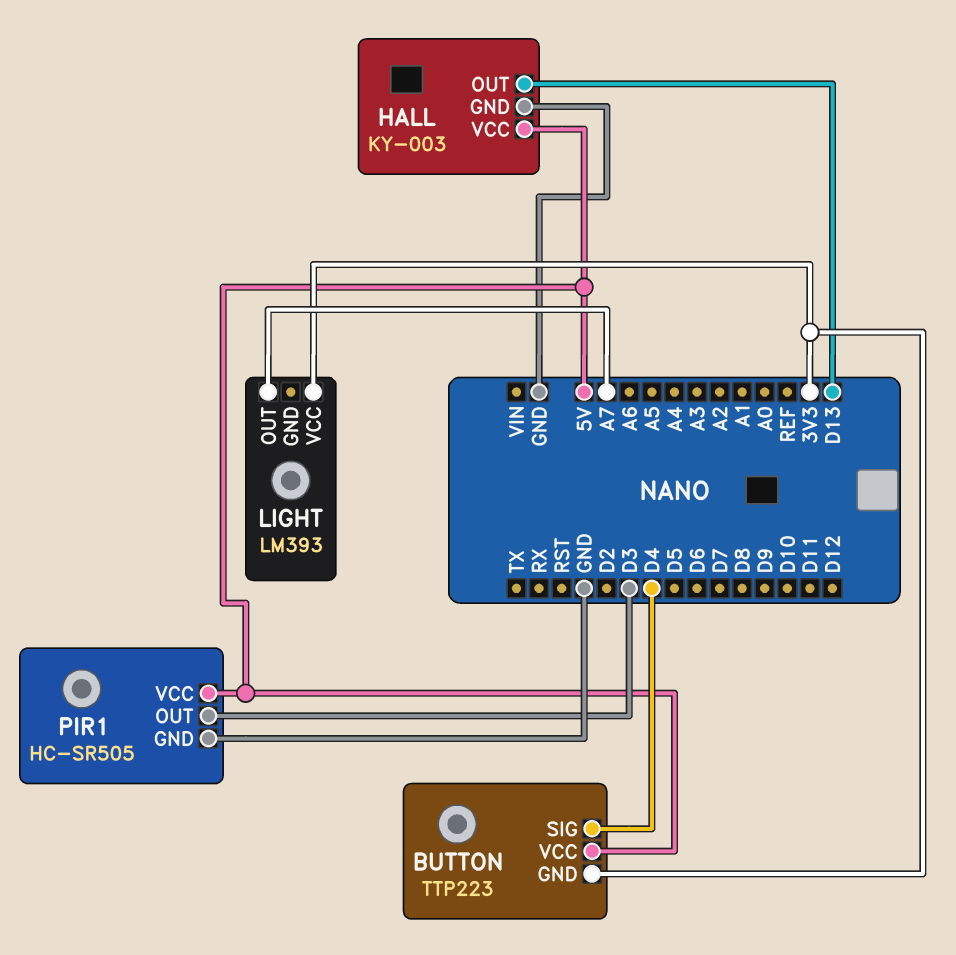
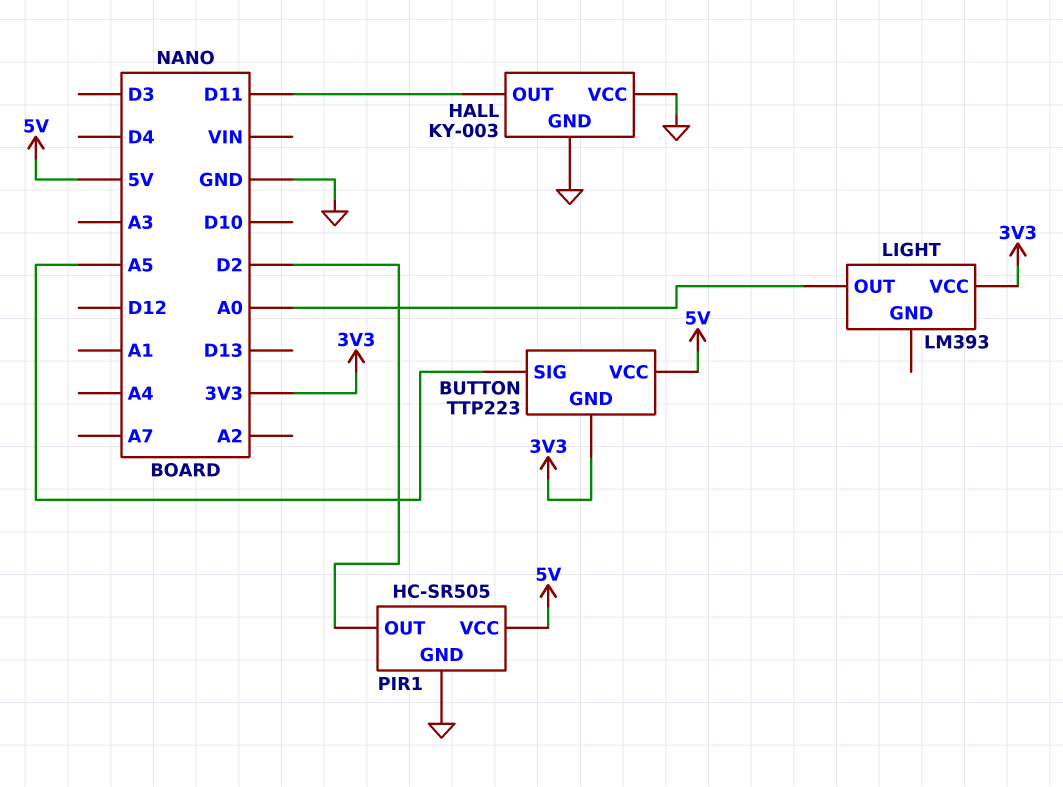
BUTTON pin SIG: D4 -> A5
HALL pin OUT: D13 -> D11
HALL pin VCC: 5V -> GND
LIGHT pin OUT: A7 -> A0
PIR1 pin OUT: D3 -> D2

